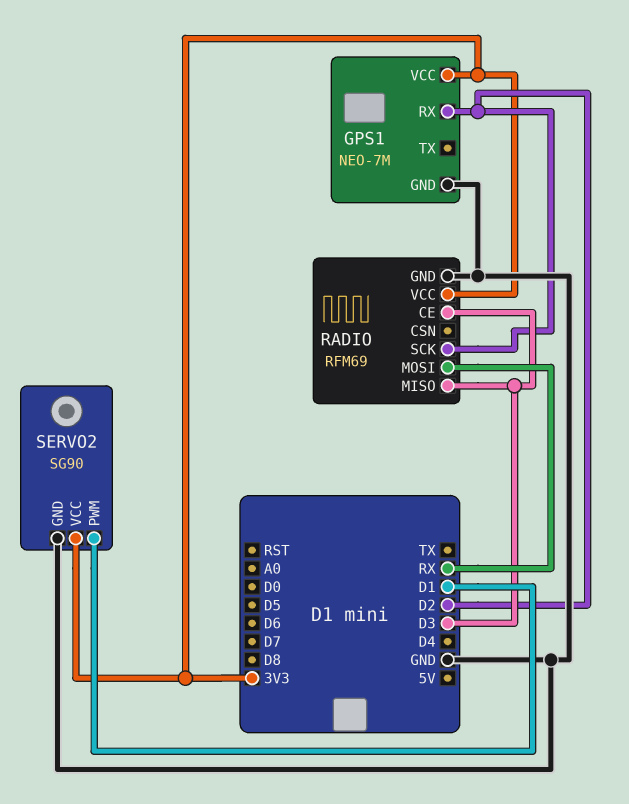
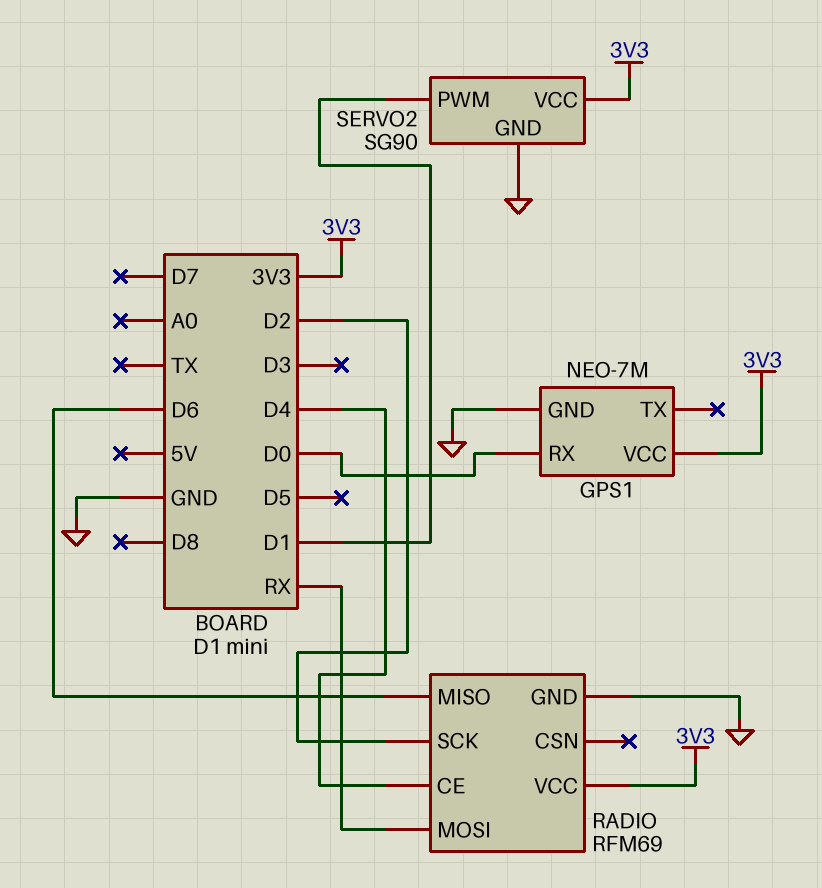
GPS1 pin RX: D2 -> D0
RADIO pin CE: D3 -> D4
RADIO pin MISO: D3 -> D6

